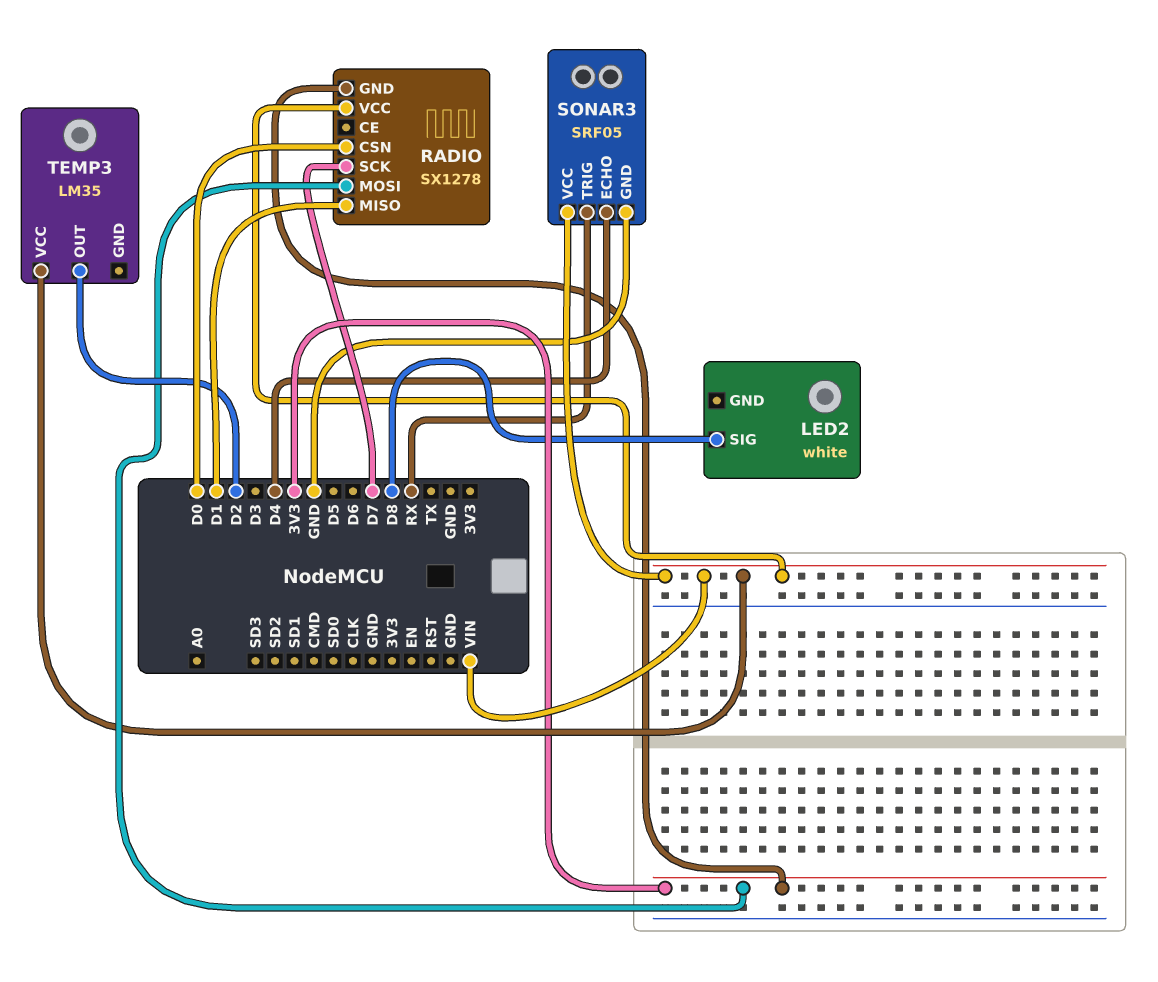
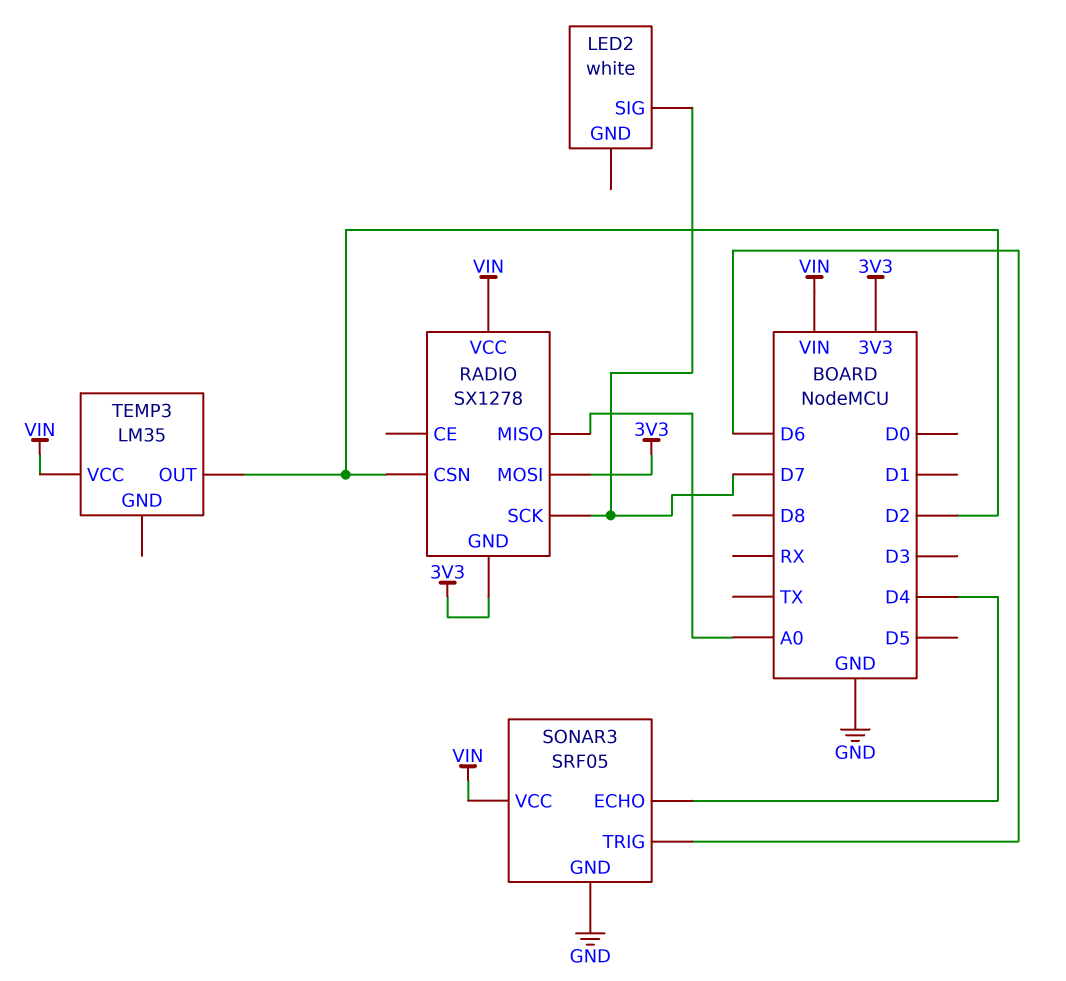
LED2 pin SIG: D8 -> D7
RADIO pin CSN: D0 -> D2
RADIO pin MISO: D1 -> A0
SONAR3 pin TRIG: RX -> D6

